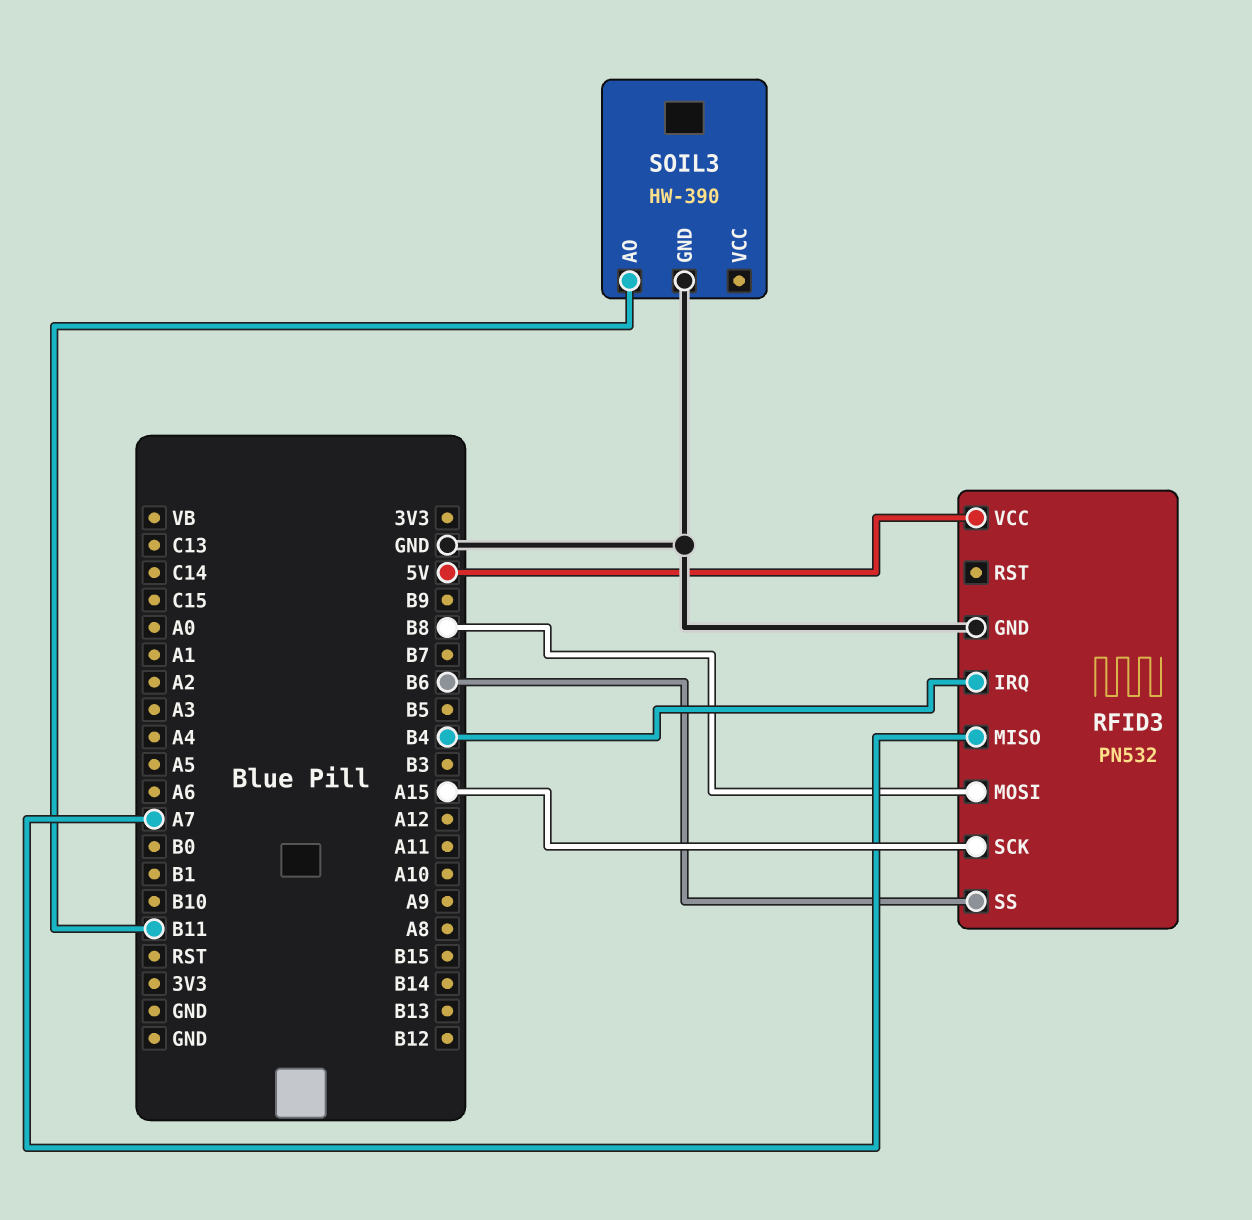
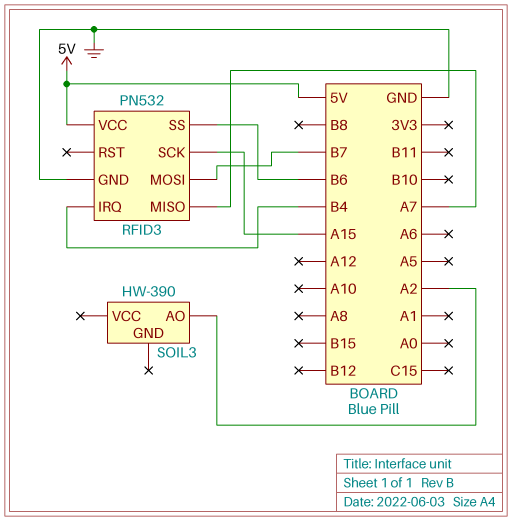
RFID3 pin MOSI: B8 -> B7
SOIL3 pin AO: B11 -> A2
SOIL3 pin GND: GND -> none

